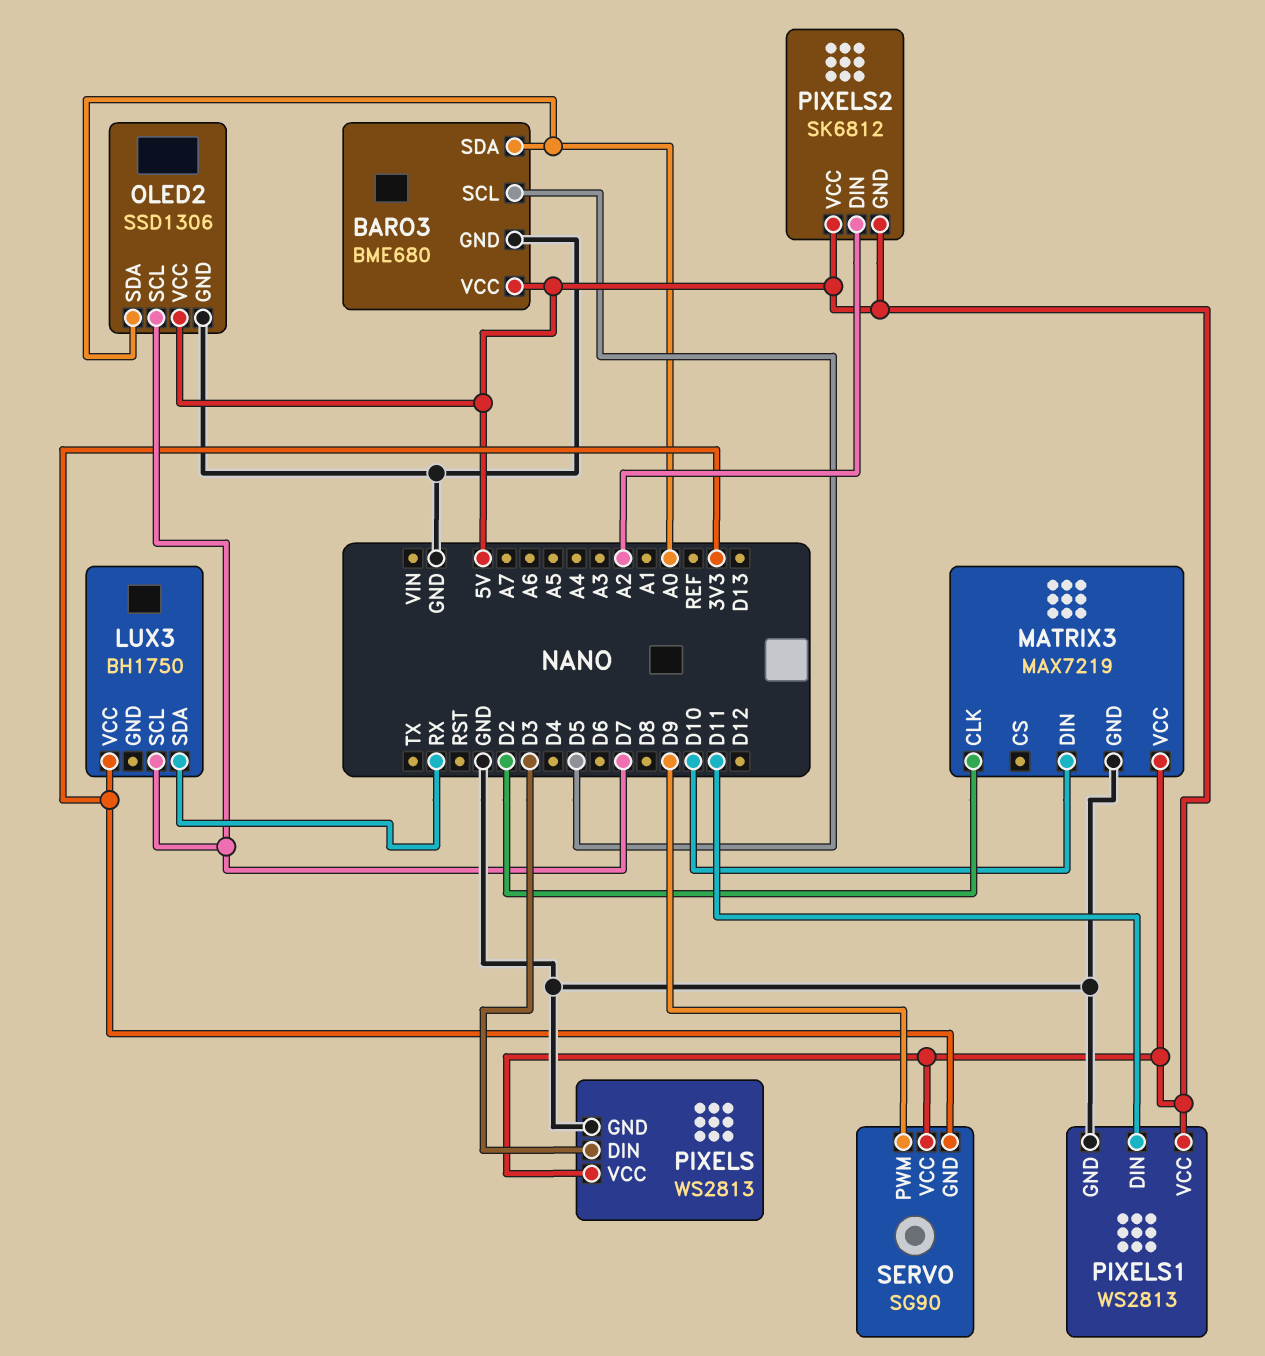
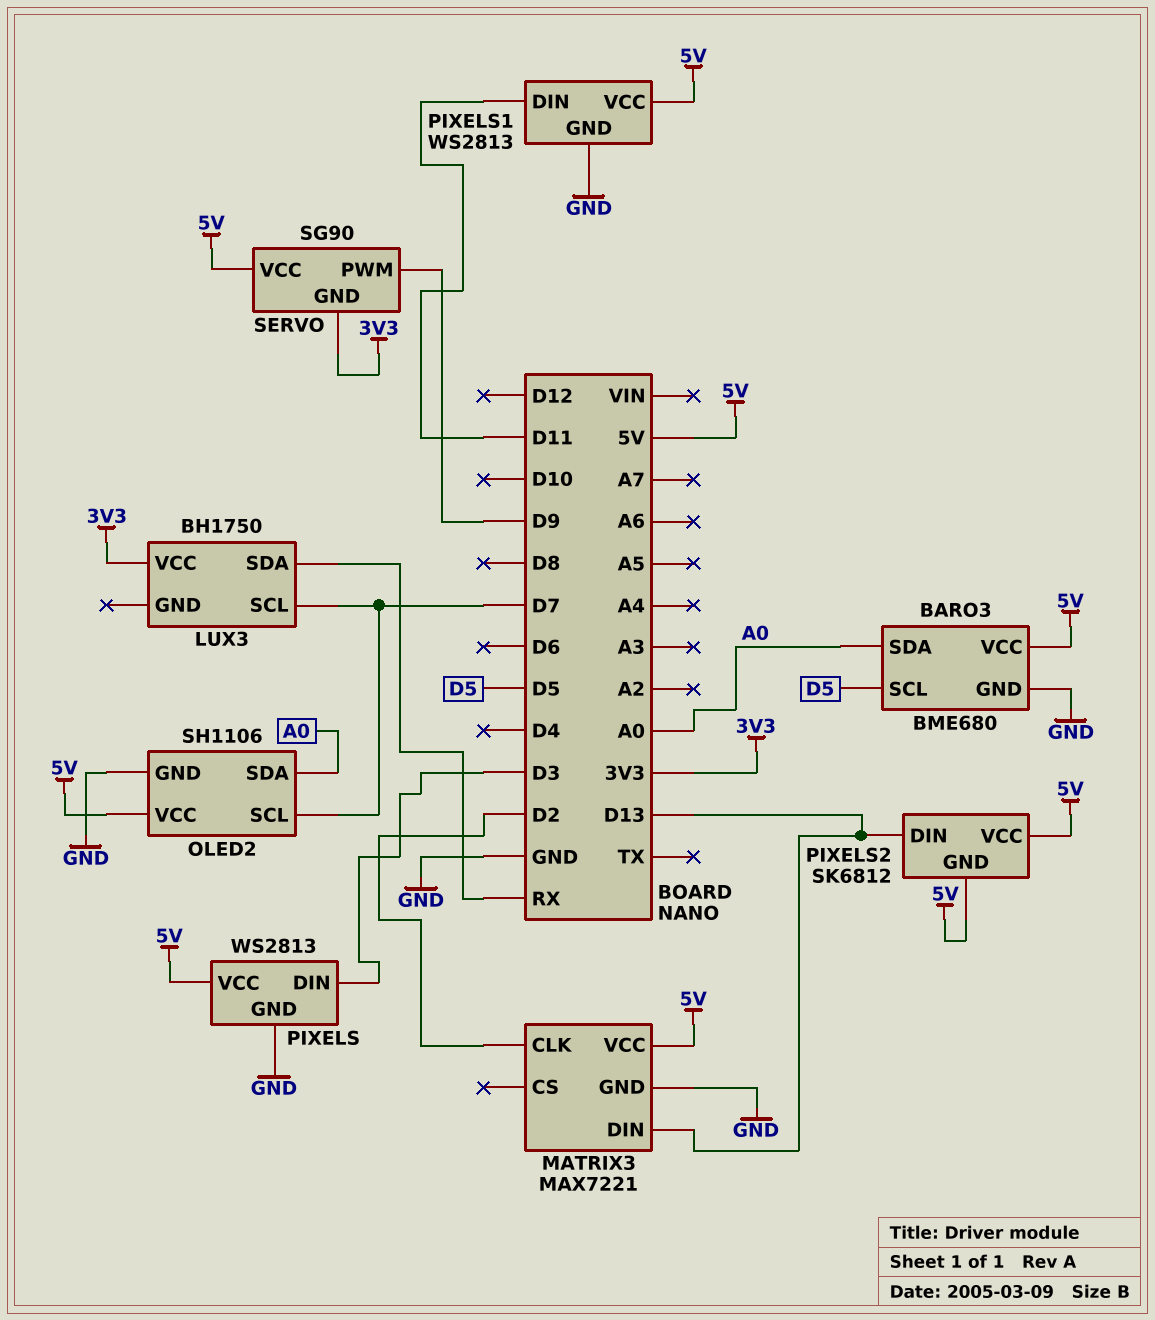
MATRIX3: MAX7219 -> MAX7221
MATRIX3 pin DIN: D10 -> D13
OLED2: SSD1306 -> SH1106
PIXELS2 pin DIN: A2 -> D13

